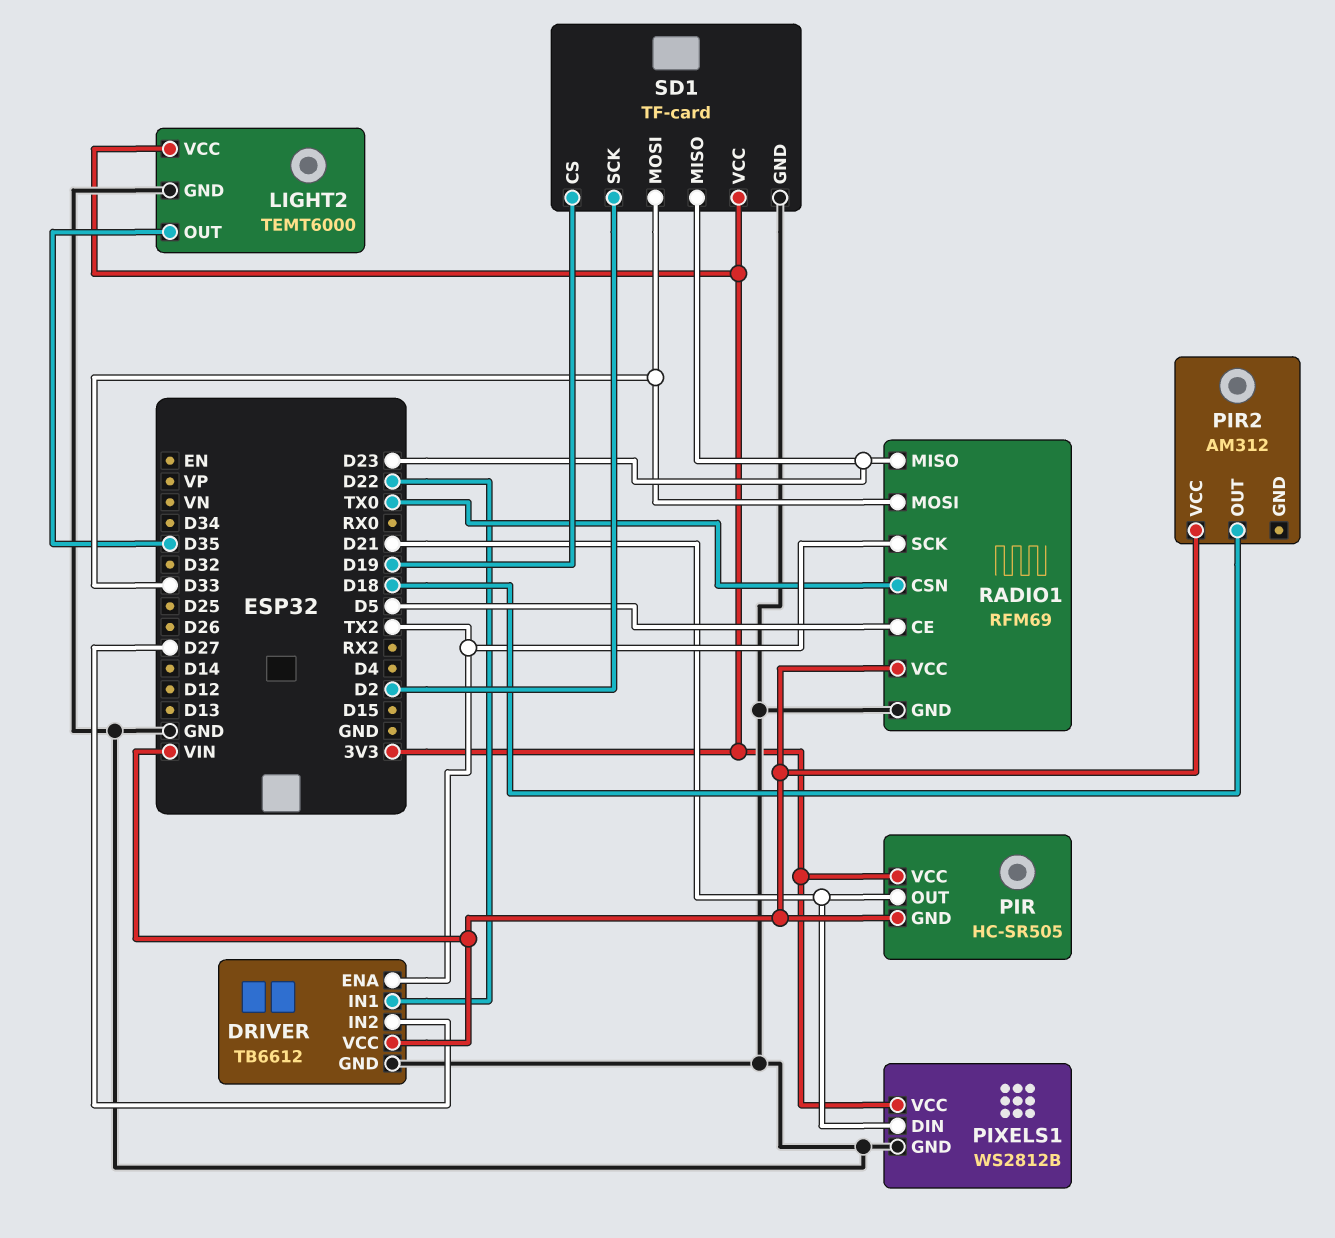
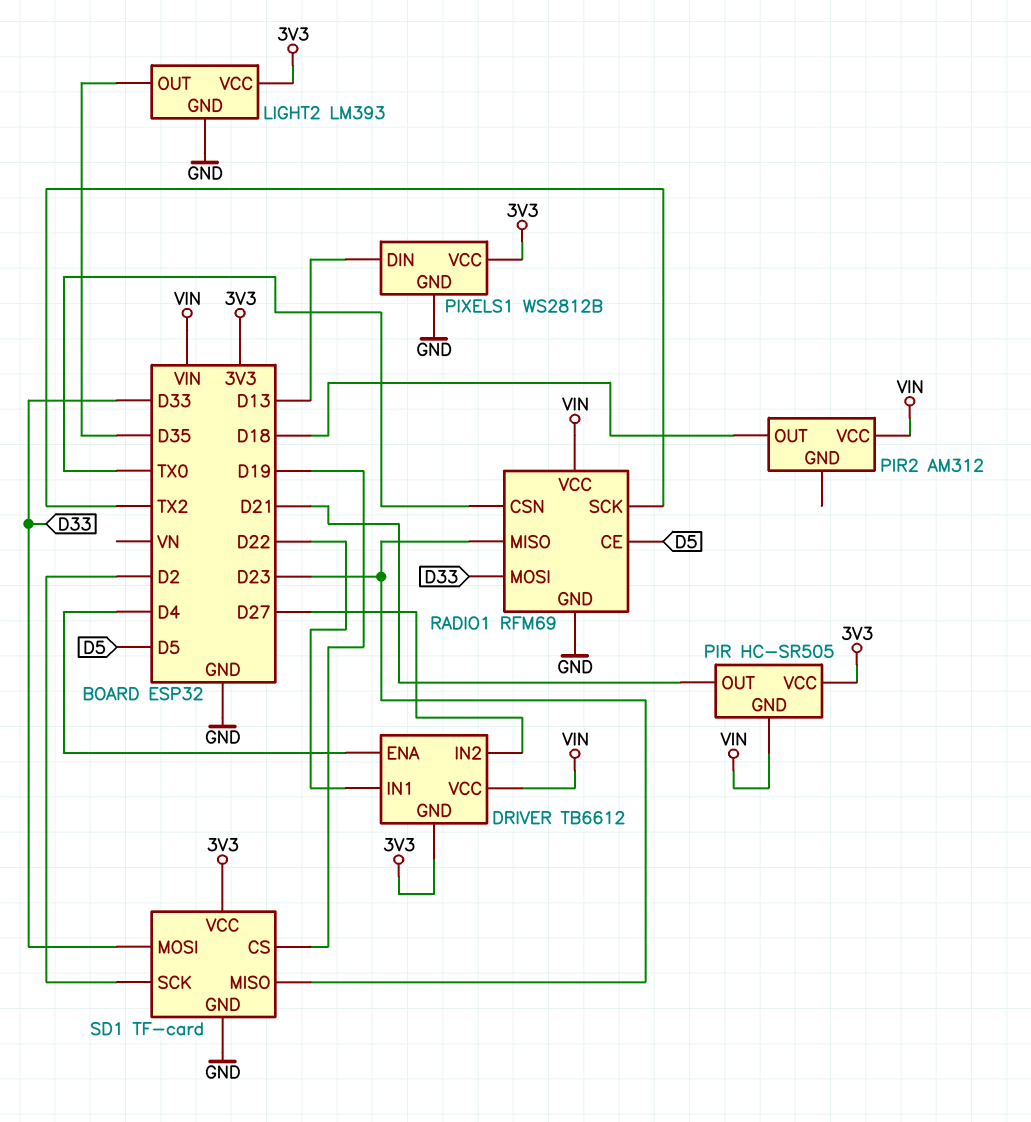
DRIVER pin ENA: TX2 -> D4
DRIVER pin GND: GND -> 3V3
LIGHT2: TEMT6000 -> LM393
PIXELS1 pin DIN: D21 -> D13

